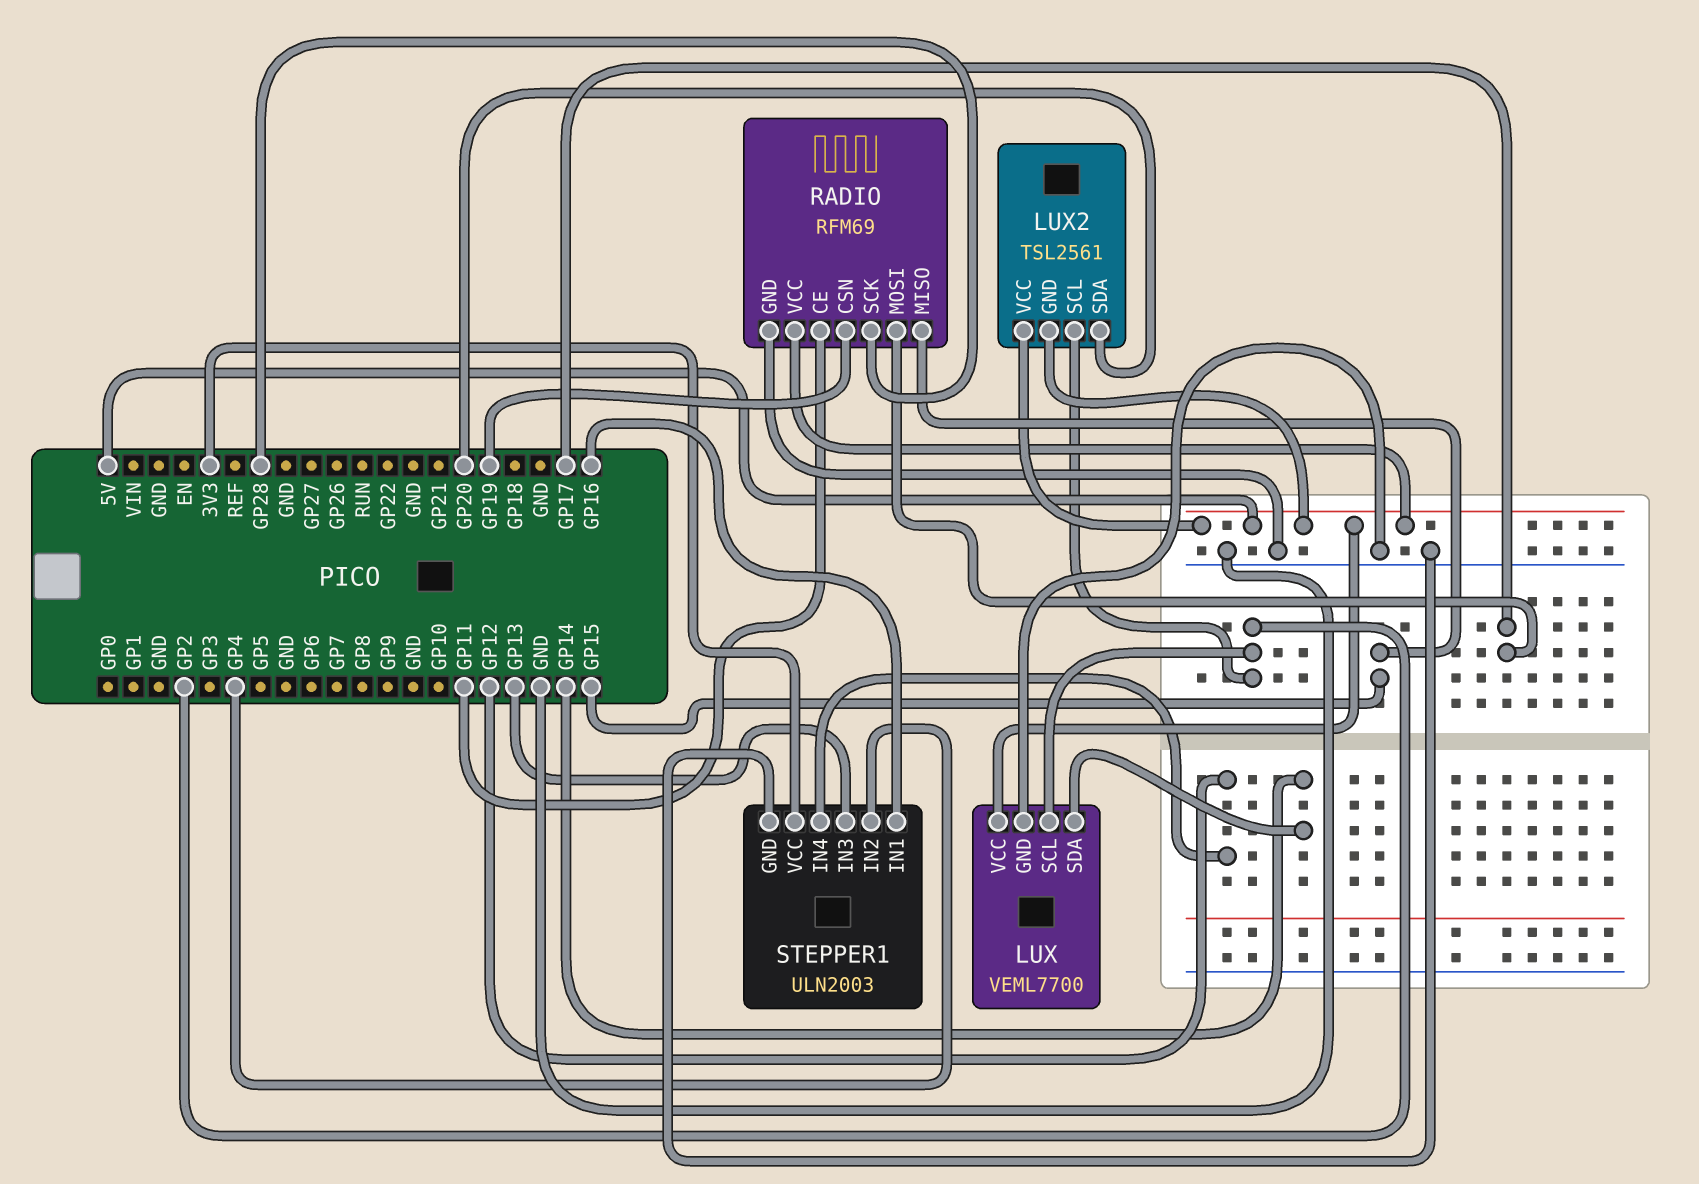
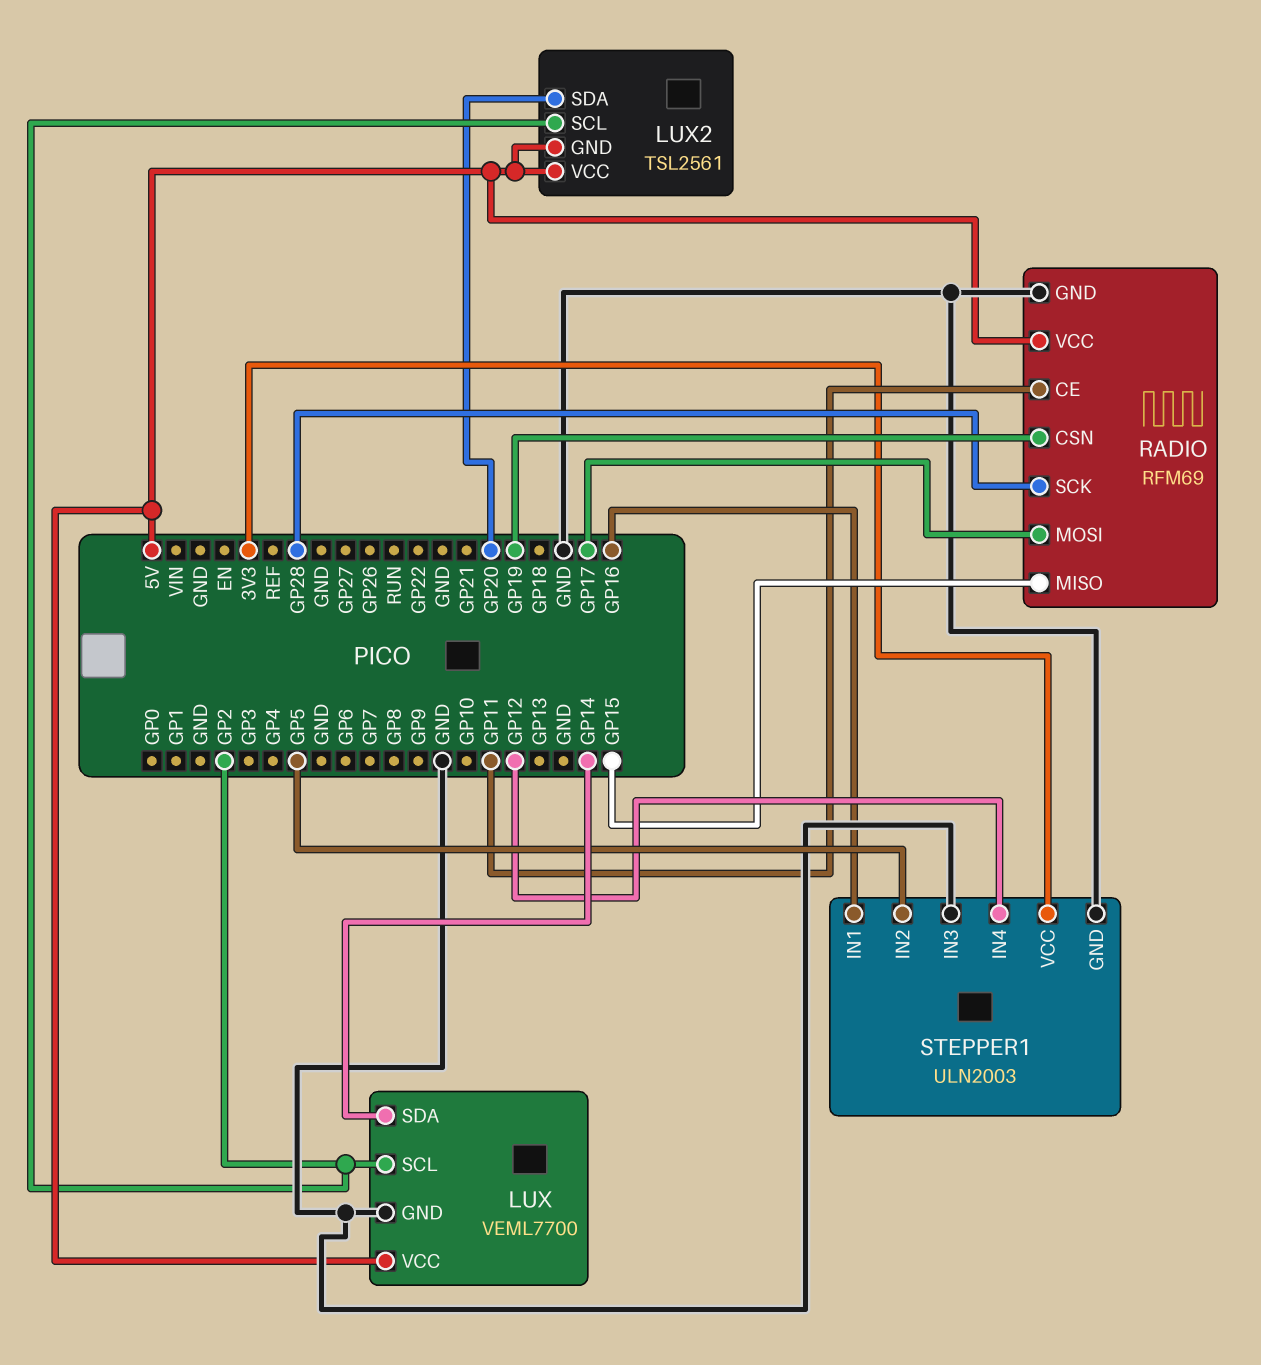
STEPPER1 pin IN2: GP4 -> GP5
STEPPER1 pin IN3: GP13 -> GND

